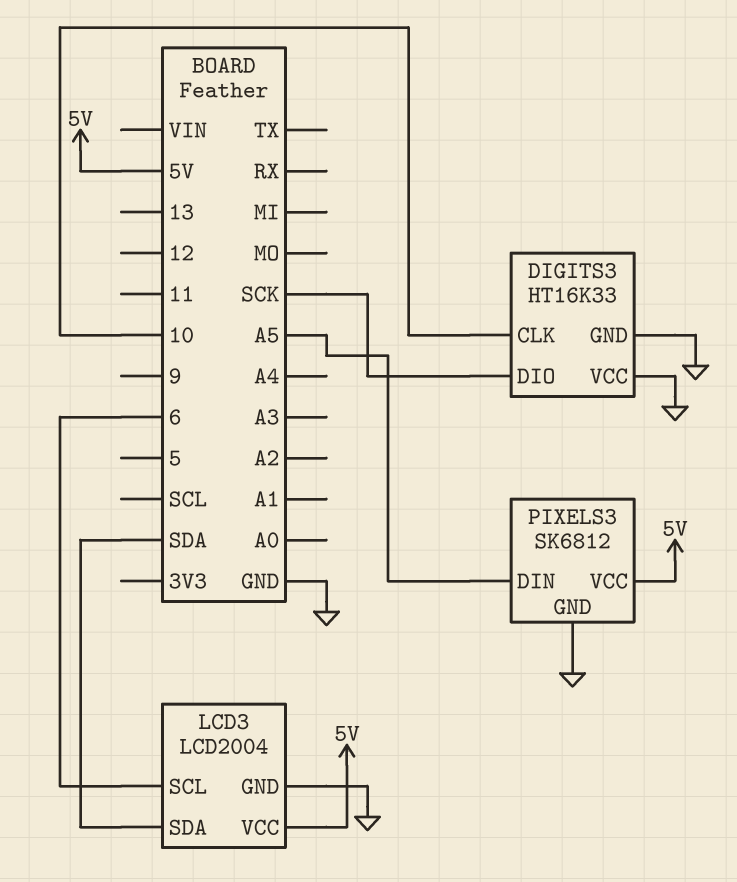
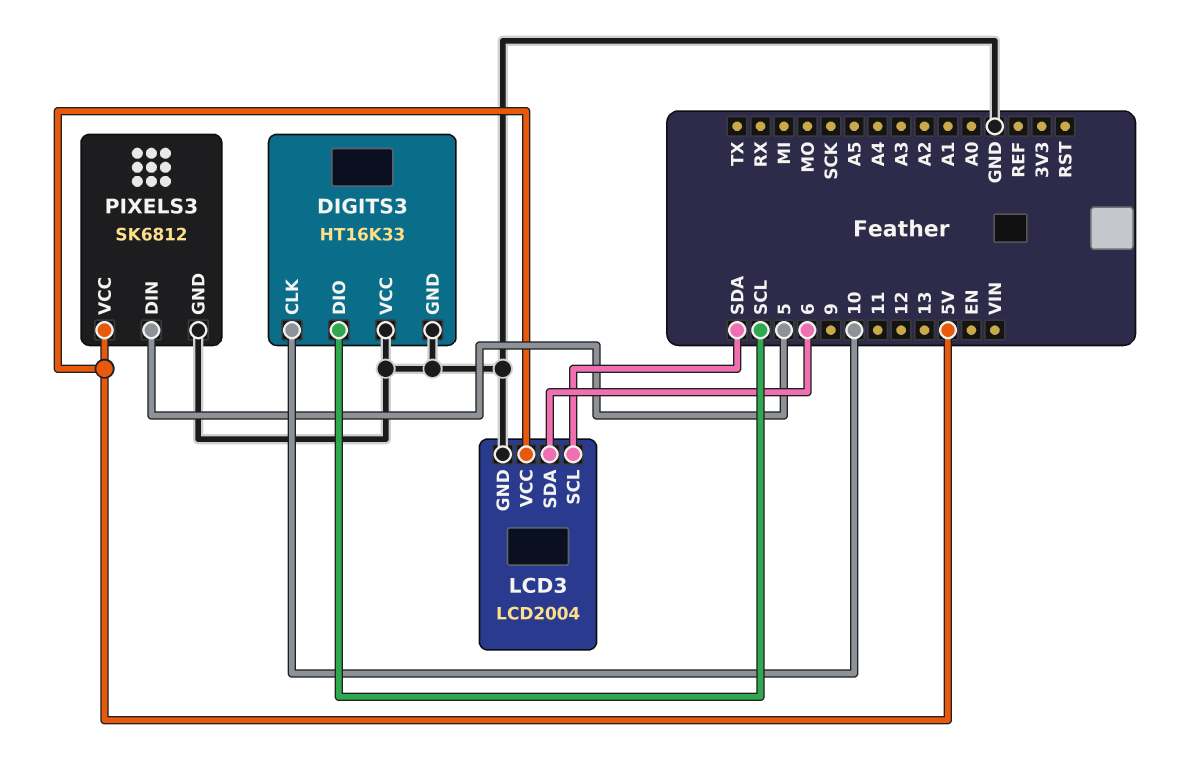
DIGITS3 pin DIO: SCK -> SCL
LCD3 pin SCL: 6 -> SDA
LCD3 pin SDA: SDA -> 6
PIXELS3 pin DIN: A5 -> 5

